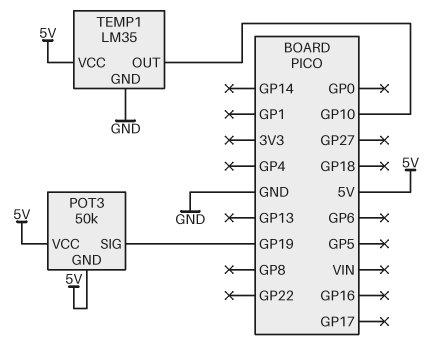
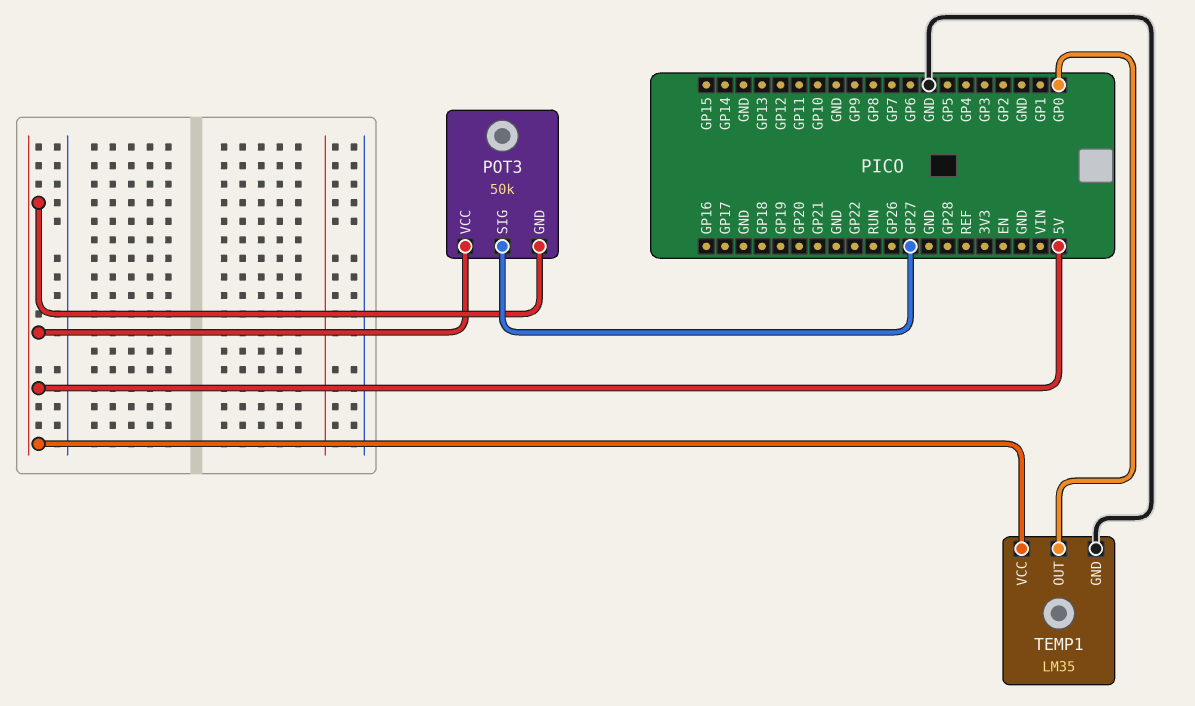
POT3 pin SIG: GP19 -> GP27
TEMP1 pin OUT: GP10 -> GP0

